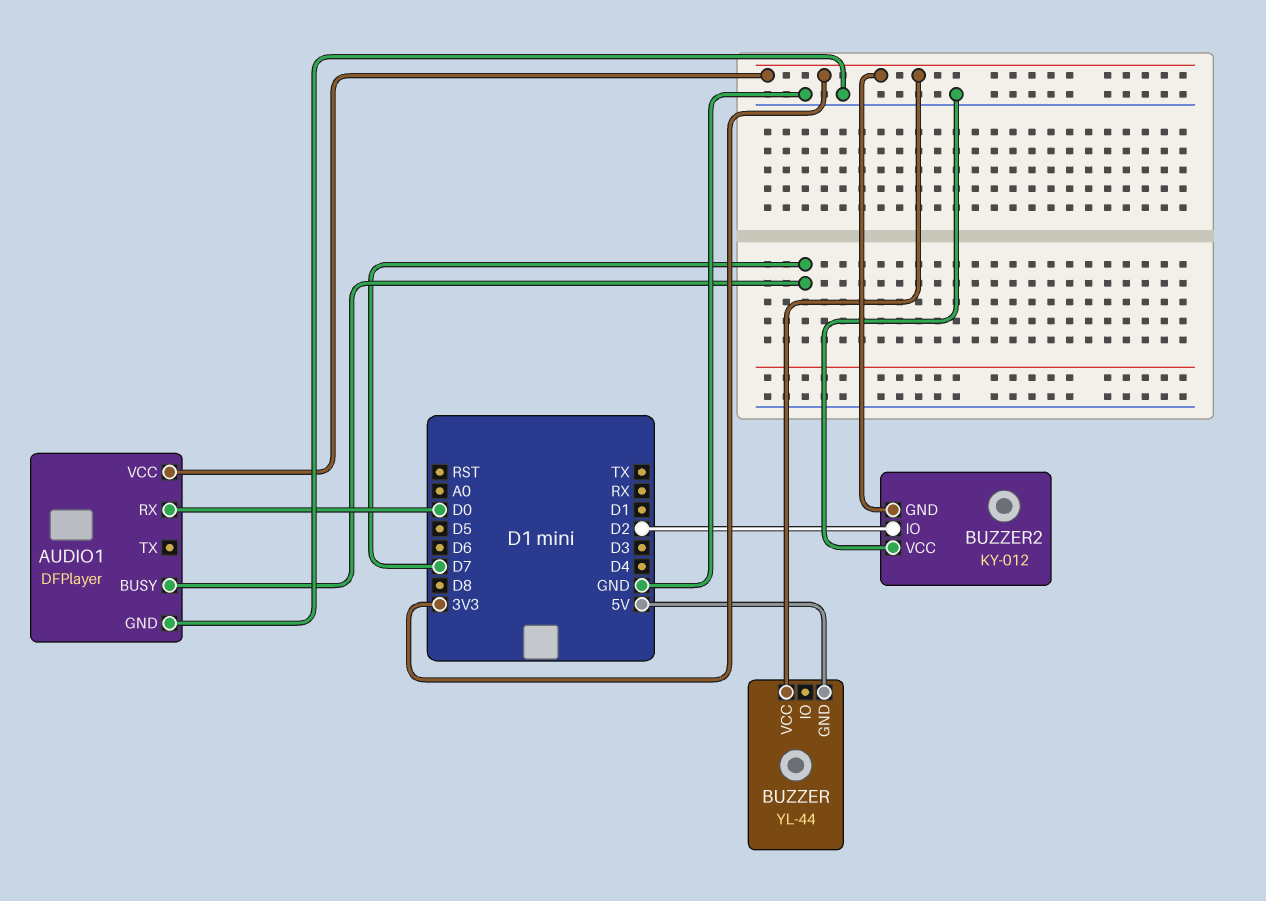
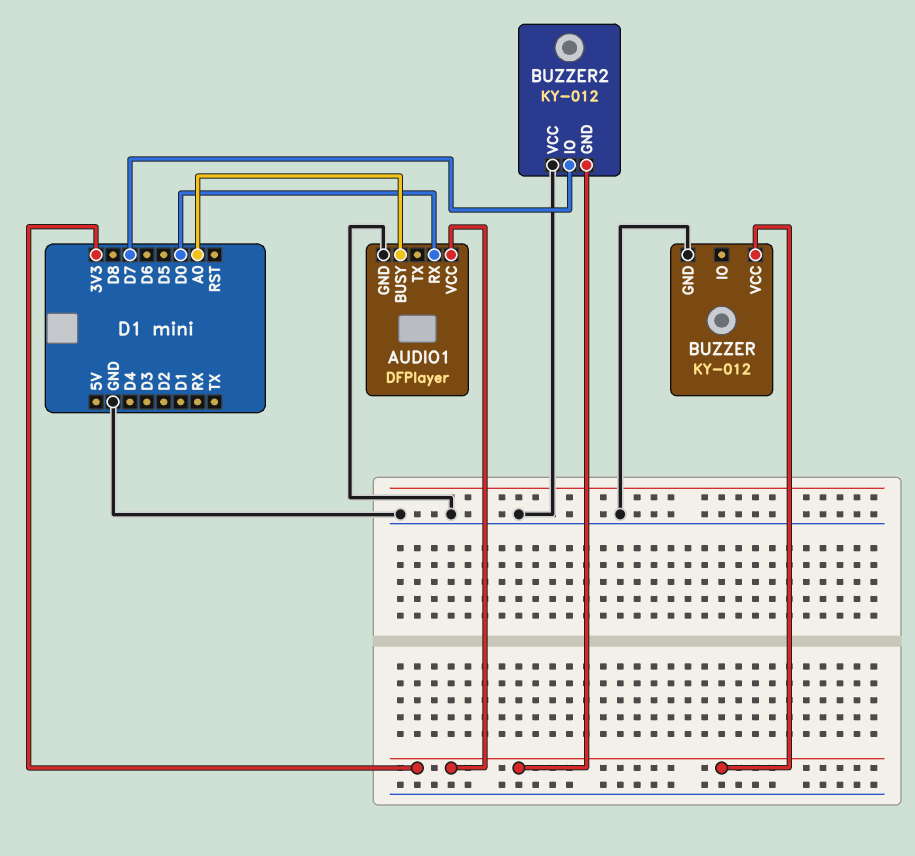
AUDIO1 pin BUSY: D7 -> A0
BUZZER: YL-44 -> KY-012
BUZZER pin GND: 5V -> GND
BUZZER2 pin IO: D2 -> D7

